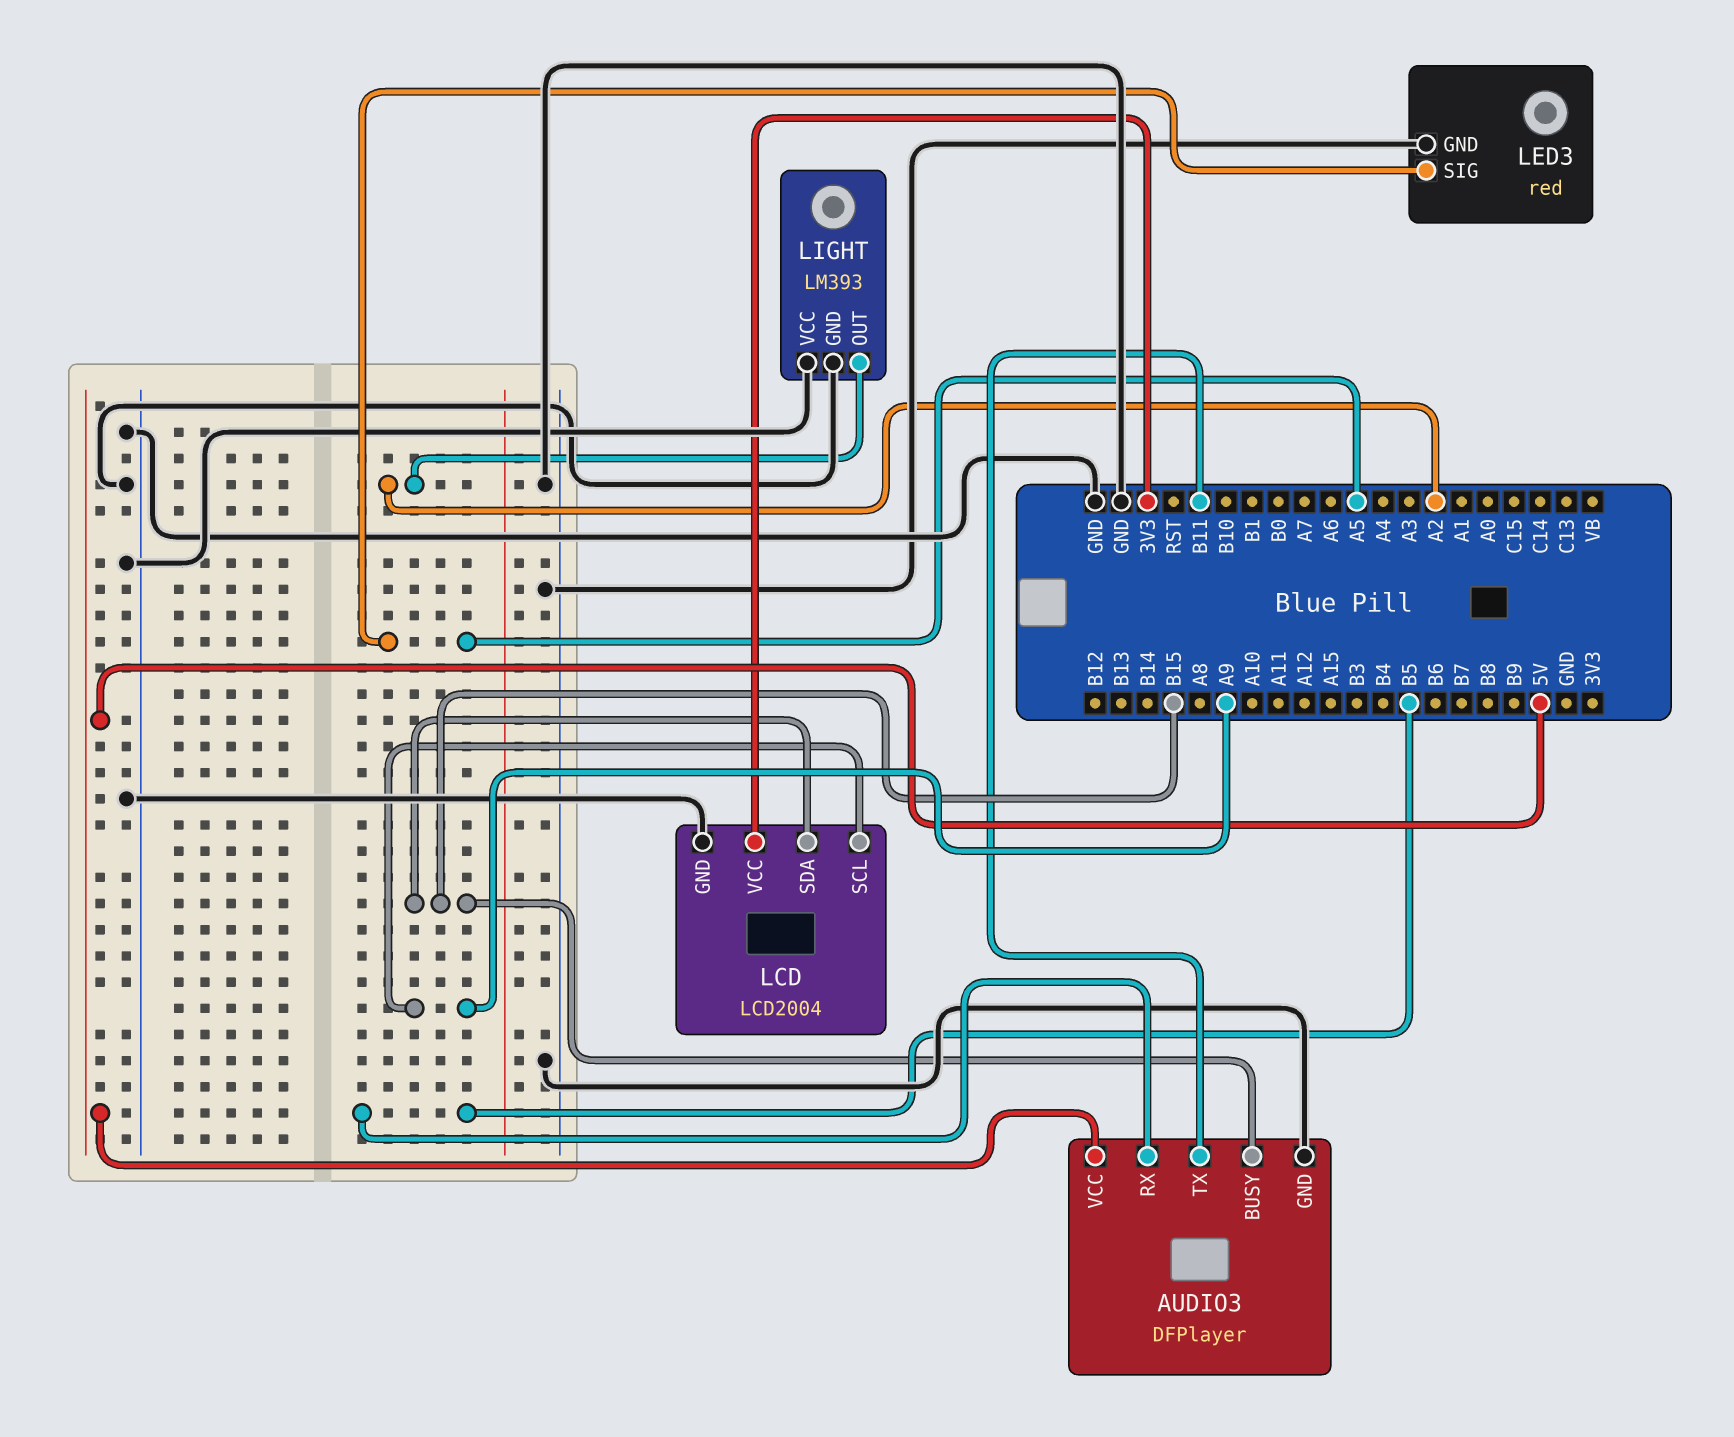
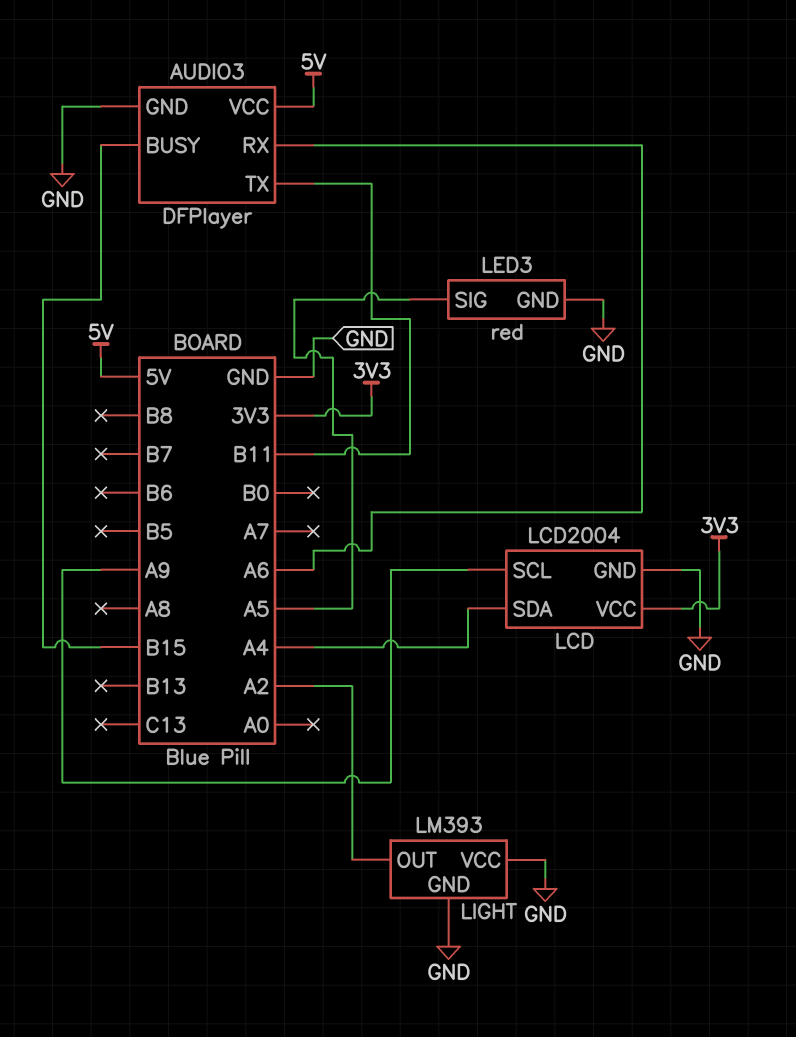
AUDIO3 pin RX: B5 -> A6
LCD pin SDA: B15 -> A4

